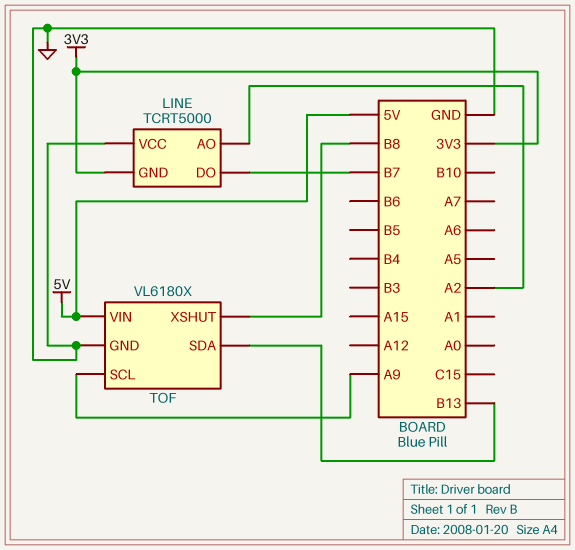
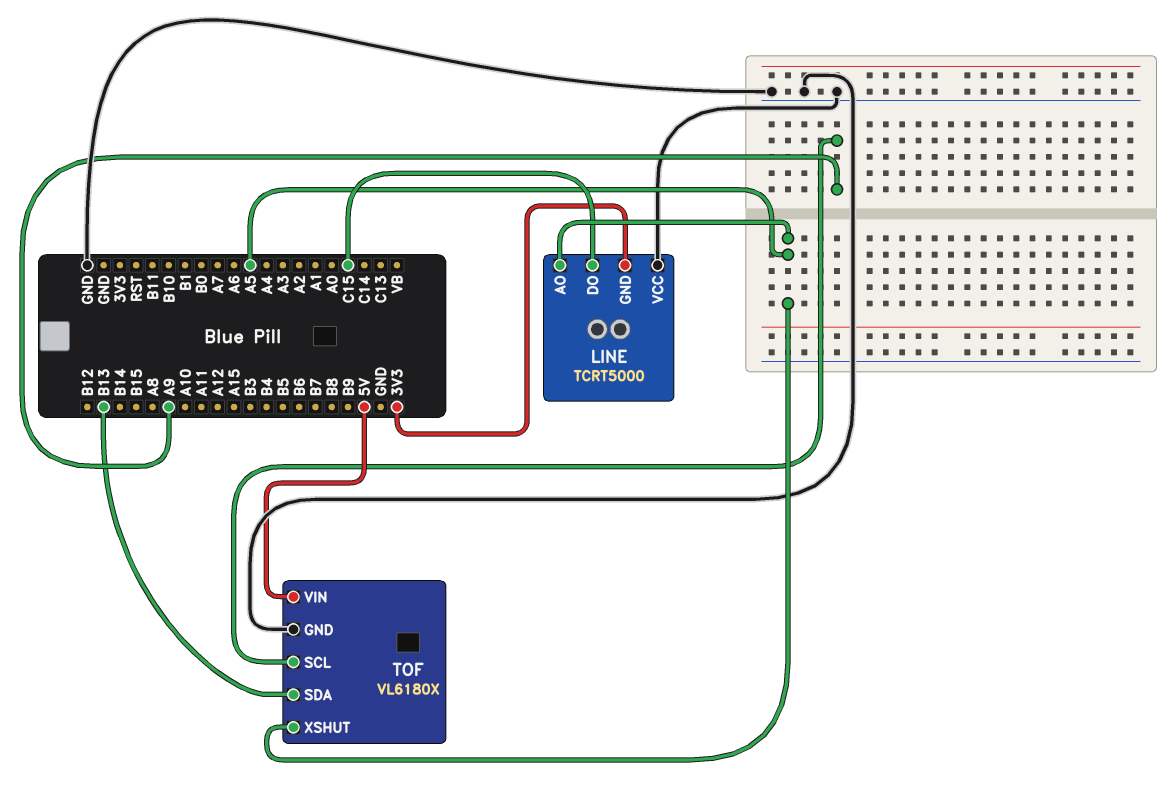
LINE pin AO: A2 -> A5
LINE pin DO: B7 -> C15
TOF pin XSHUT: B8 -> A5

